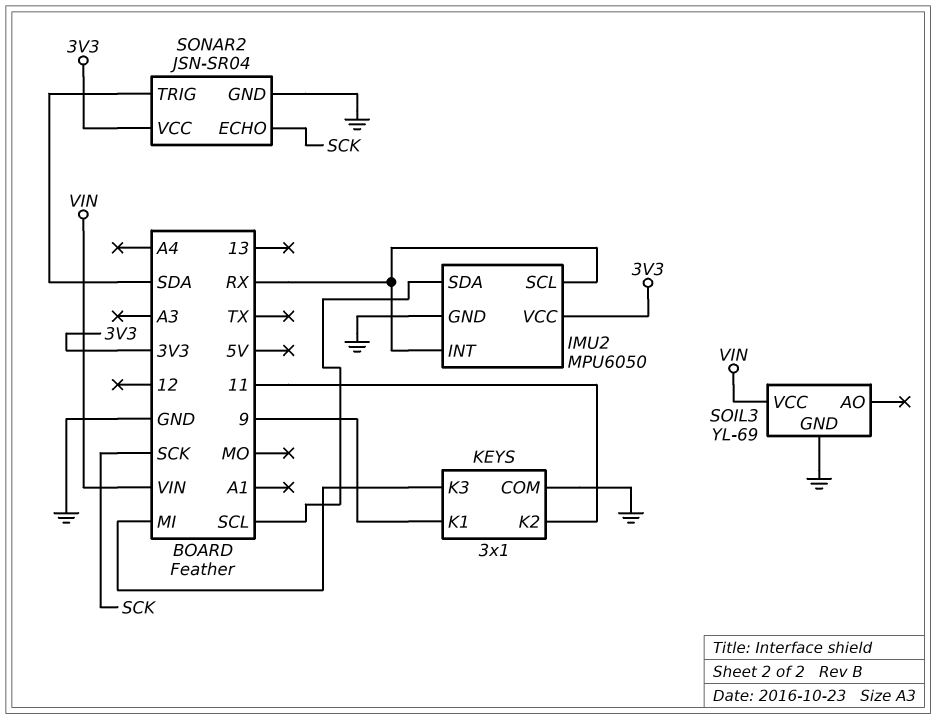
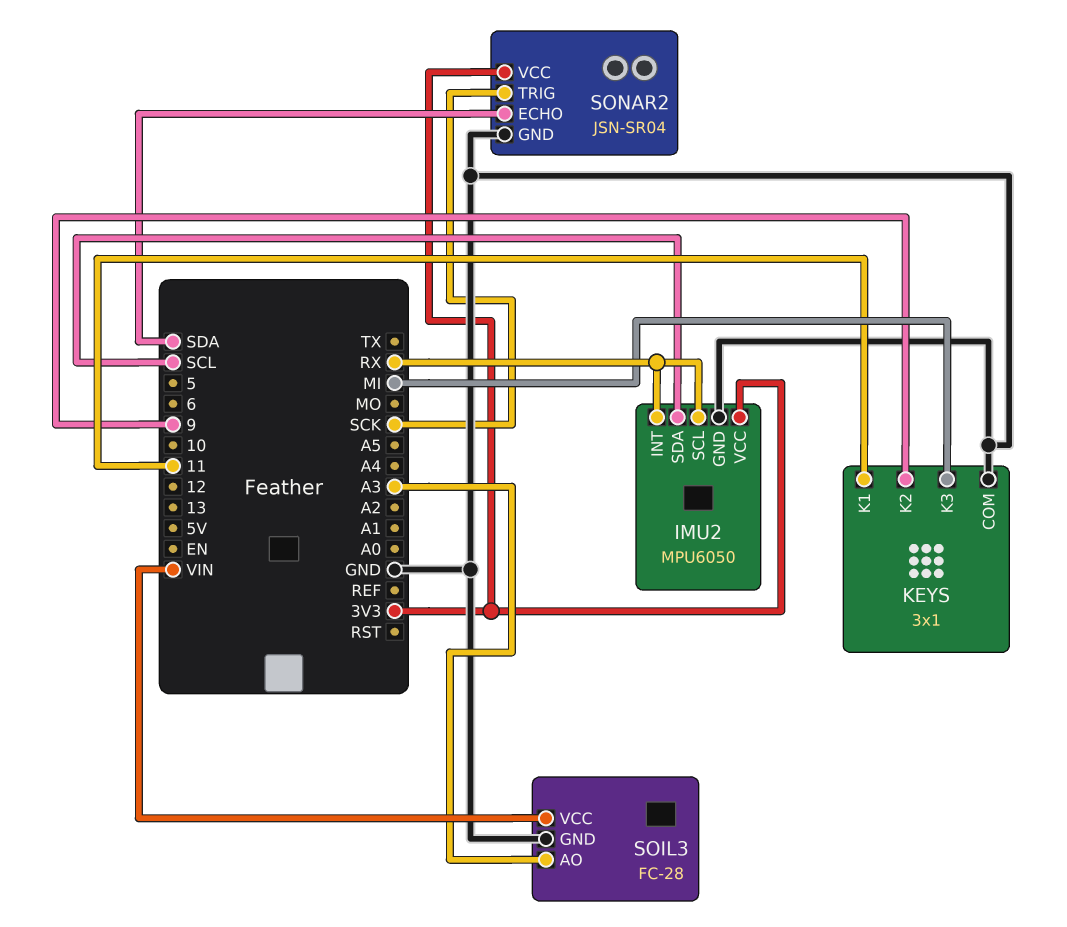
KEYS pin K1: 9 -> 11
KEYS pin K2: 11 -> 9
SOIL3: YL-69 -> FC-28
SOIL3 pin AO: none -> A3
SONAR2 pin ECHO: SCK -> SDA
SONAR2 pin TRIG: SDA -> SCK

